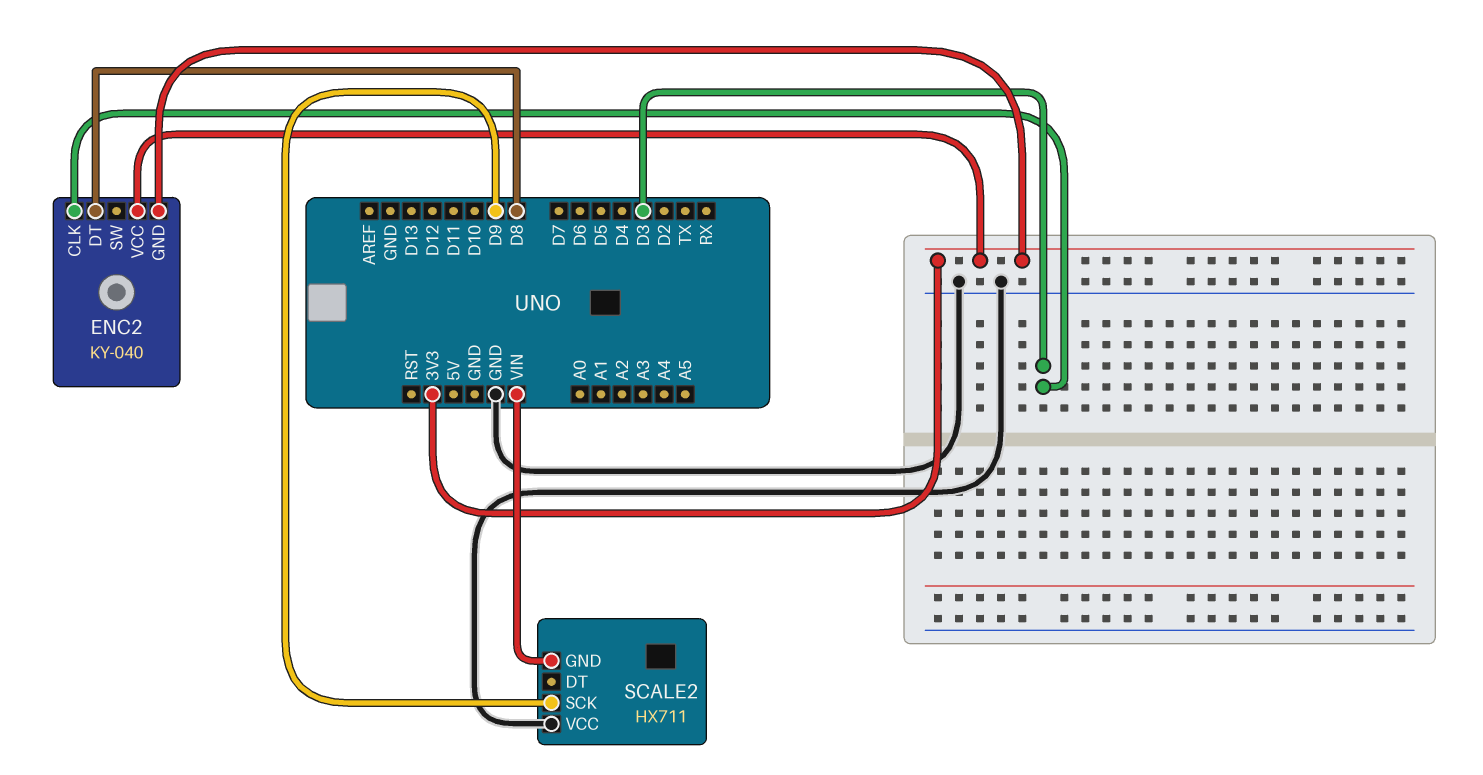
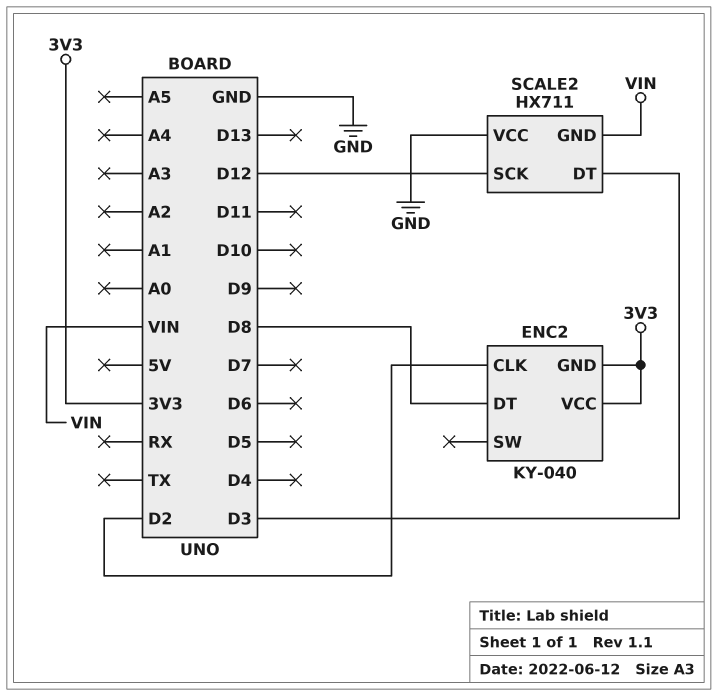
ENC2 pin CLK: D3 -> D2
SCALE2 pin DT: none -> D3
SCALE2 pin SCK: D9 -> D12

